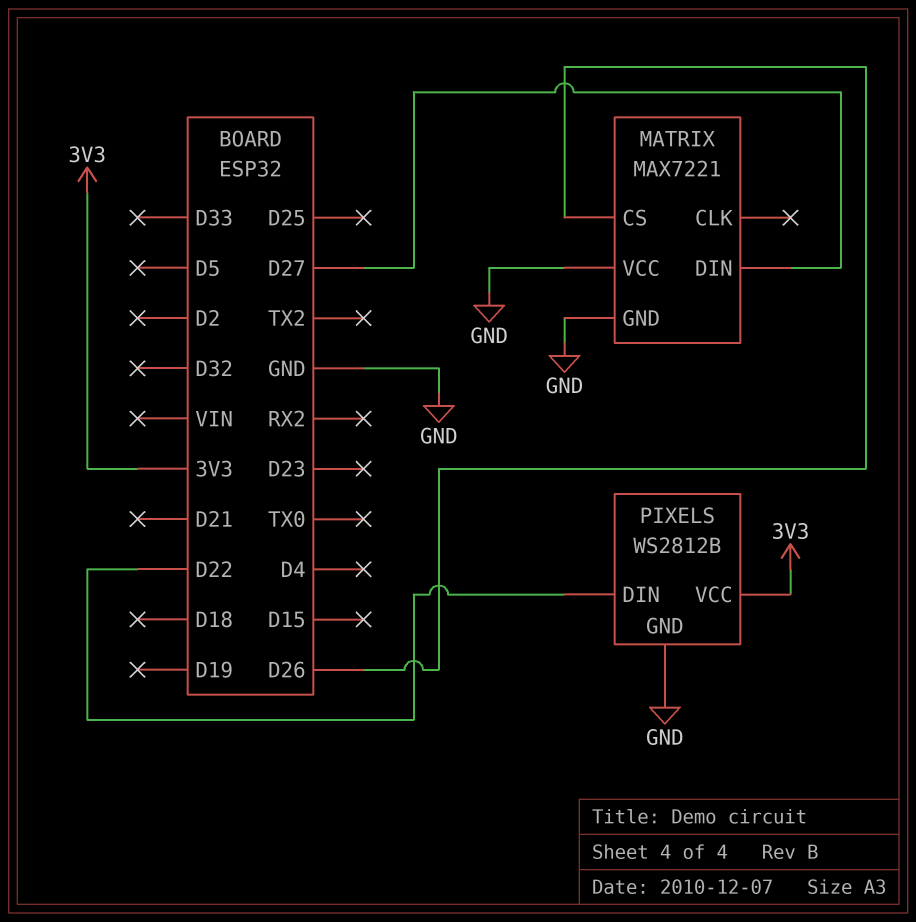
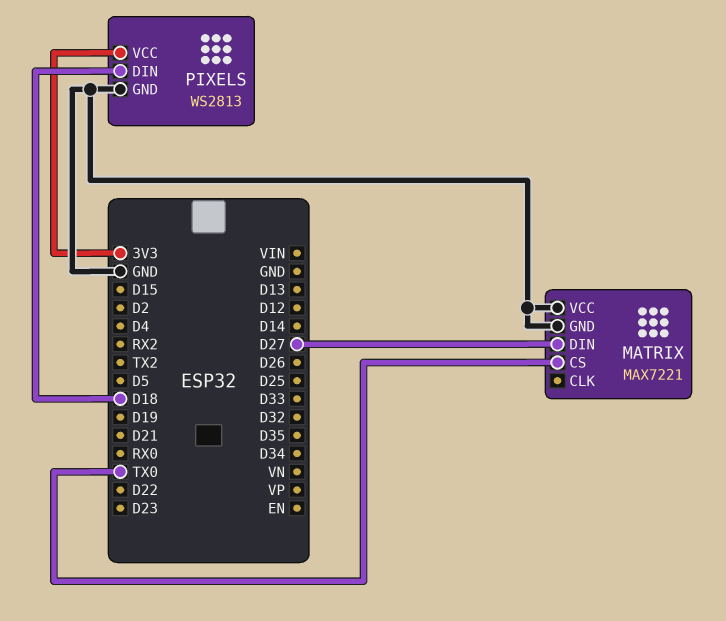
MATRIX pin CS: D26 -> TX0
PIXELS: WS2812B -> WS2813
PIXELS pin DIN: D22 -> D18

